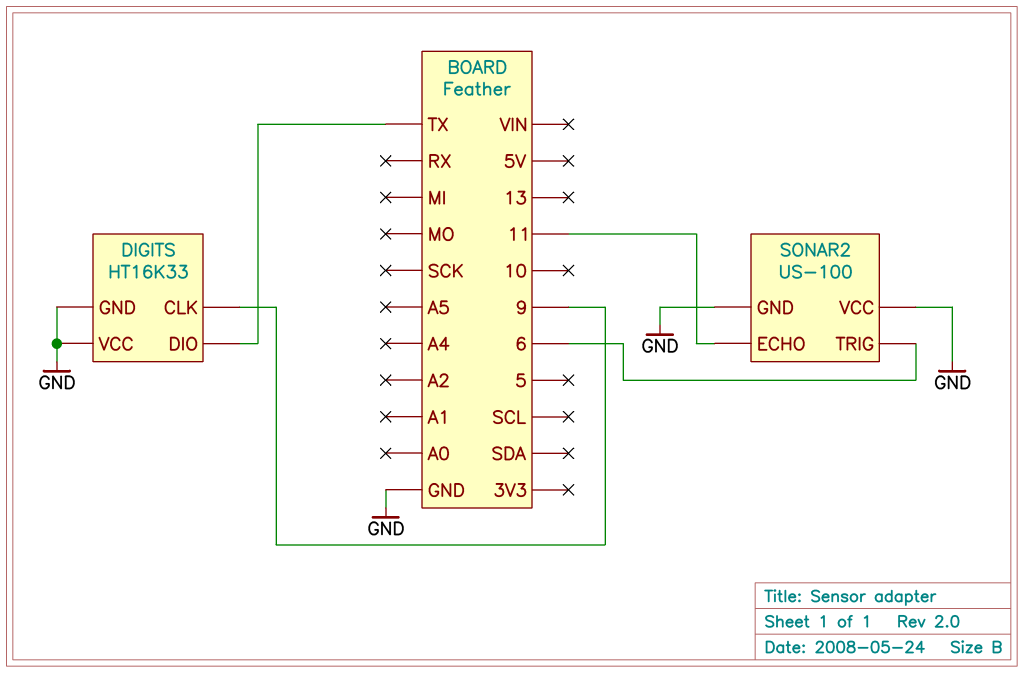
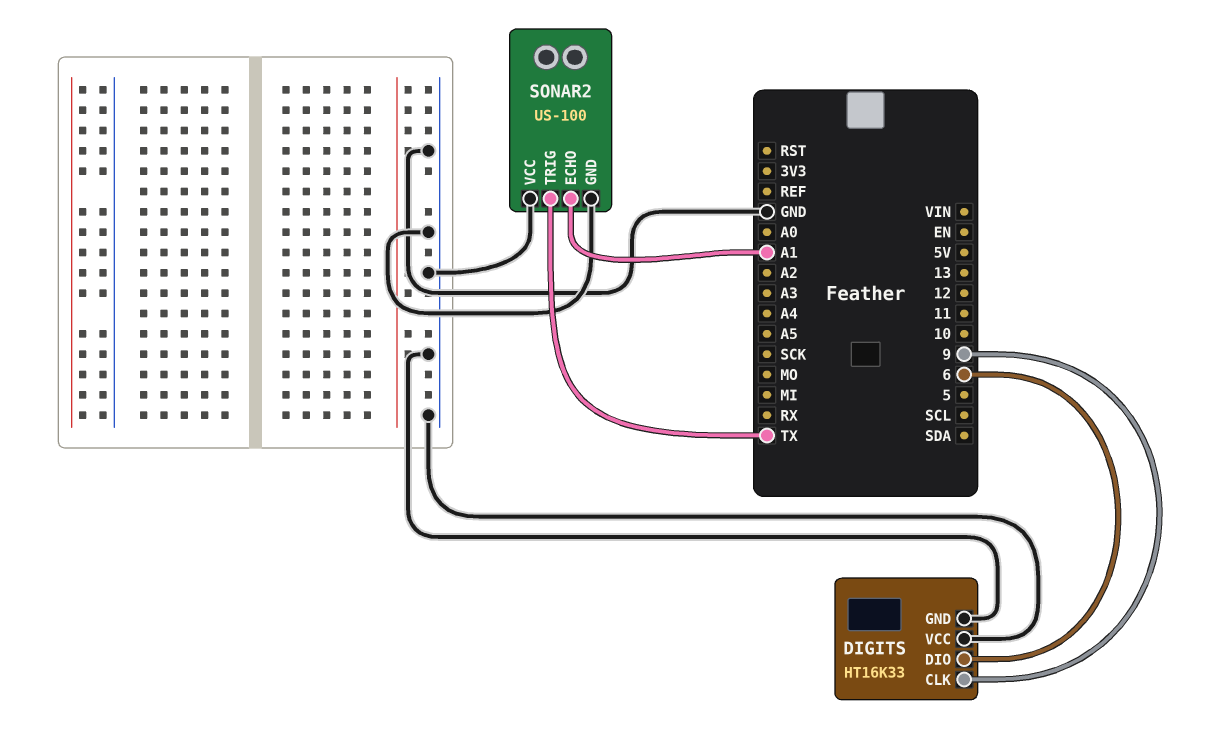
DIGITS pin DIO: TX -> 6
SONAR2 pin ECHO: 11 -> A1
SONAR2 pin TRIG: 6 -> TX

